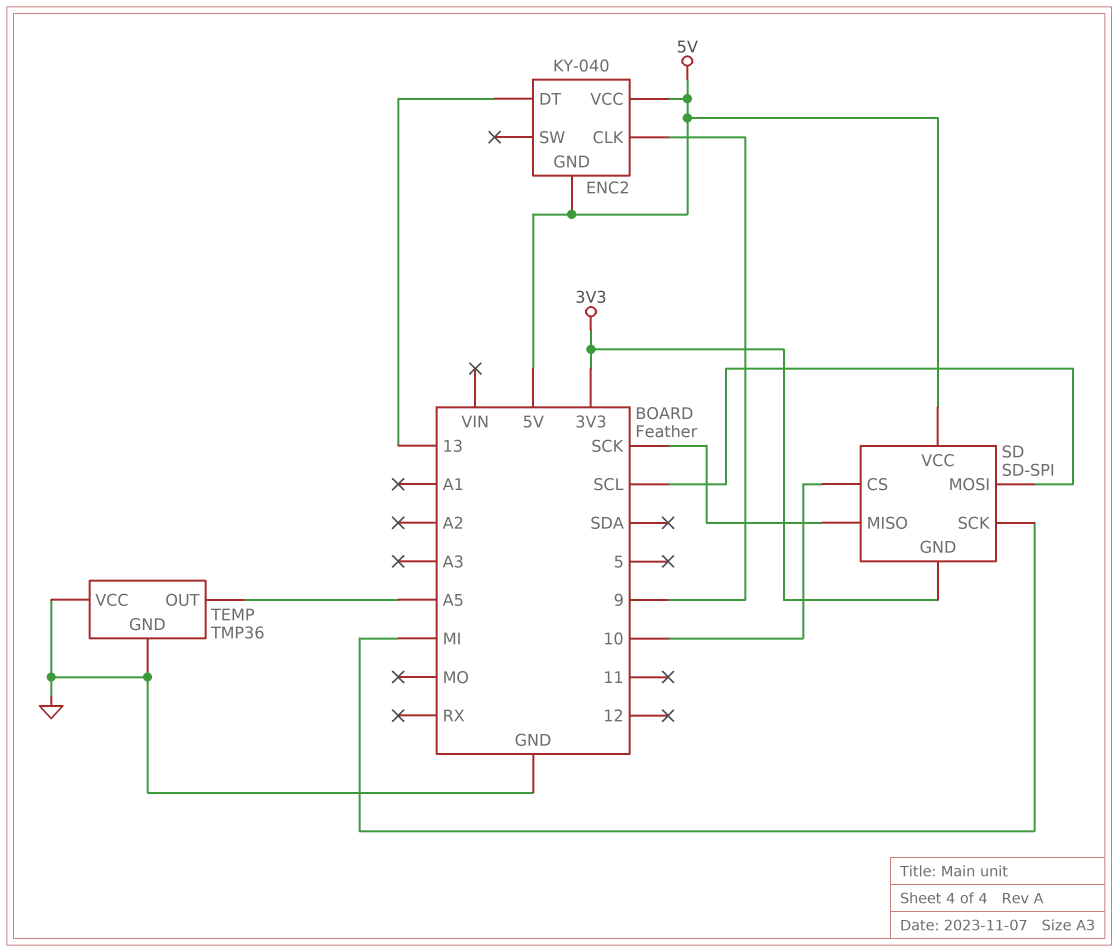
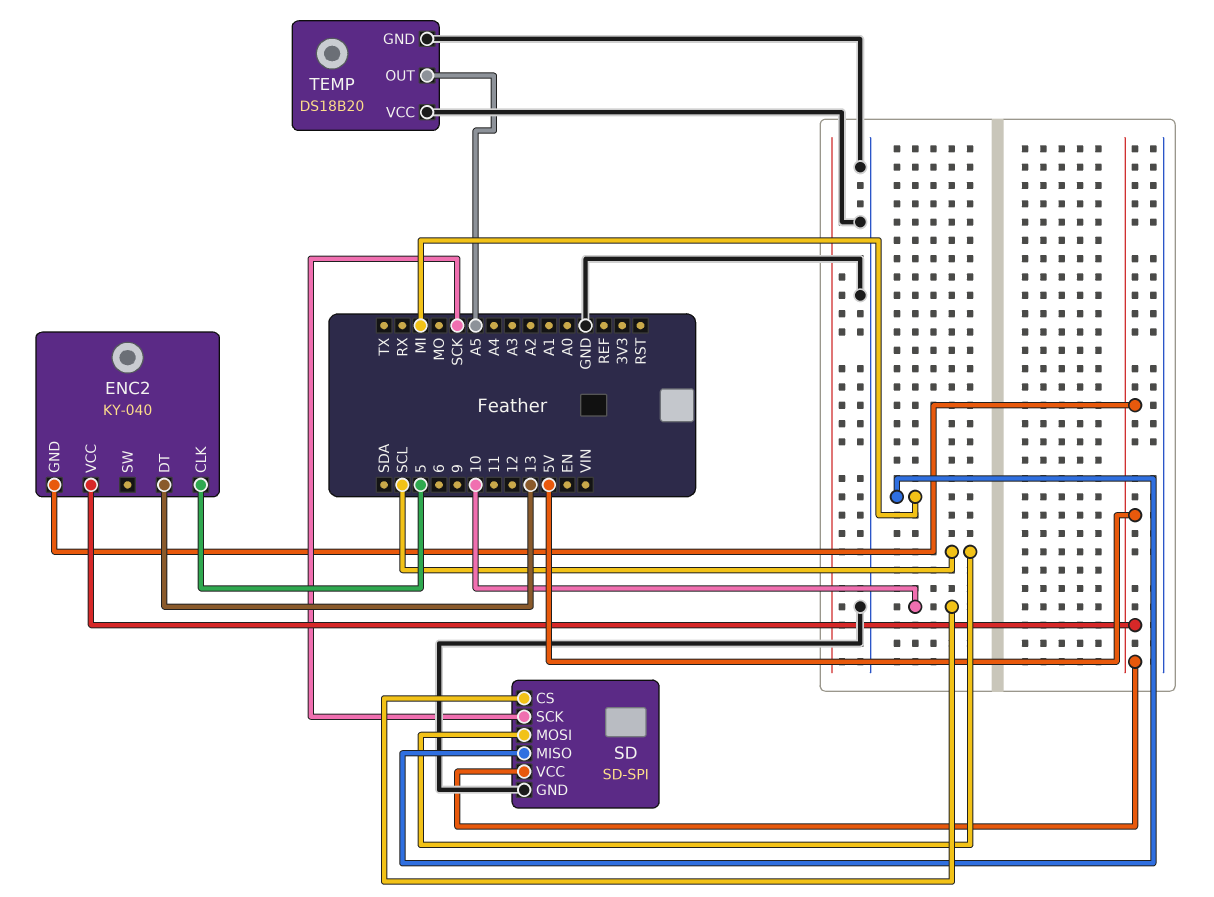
ENC2 pin CLK: 9 -> 5
SD pin GND: 3V3 -> GND
SD pin MISO: SCK -> MI
SD pin SCK: MI -> SCK
TEMP: TMP36 -> DS18B20

